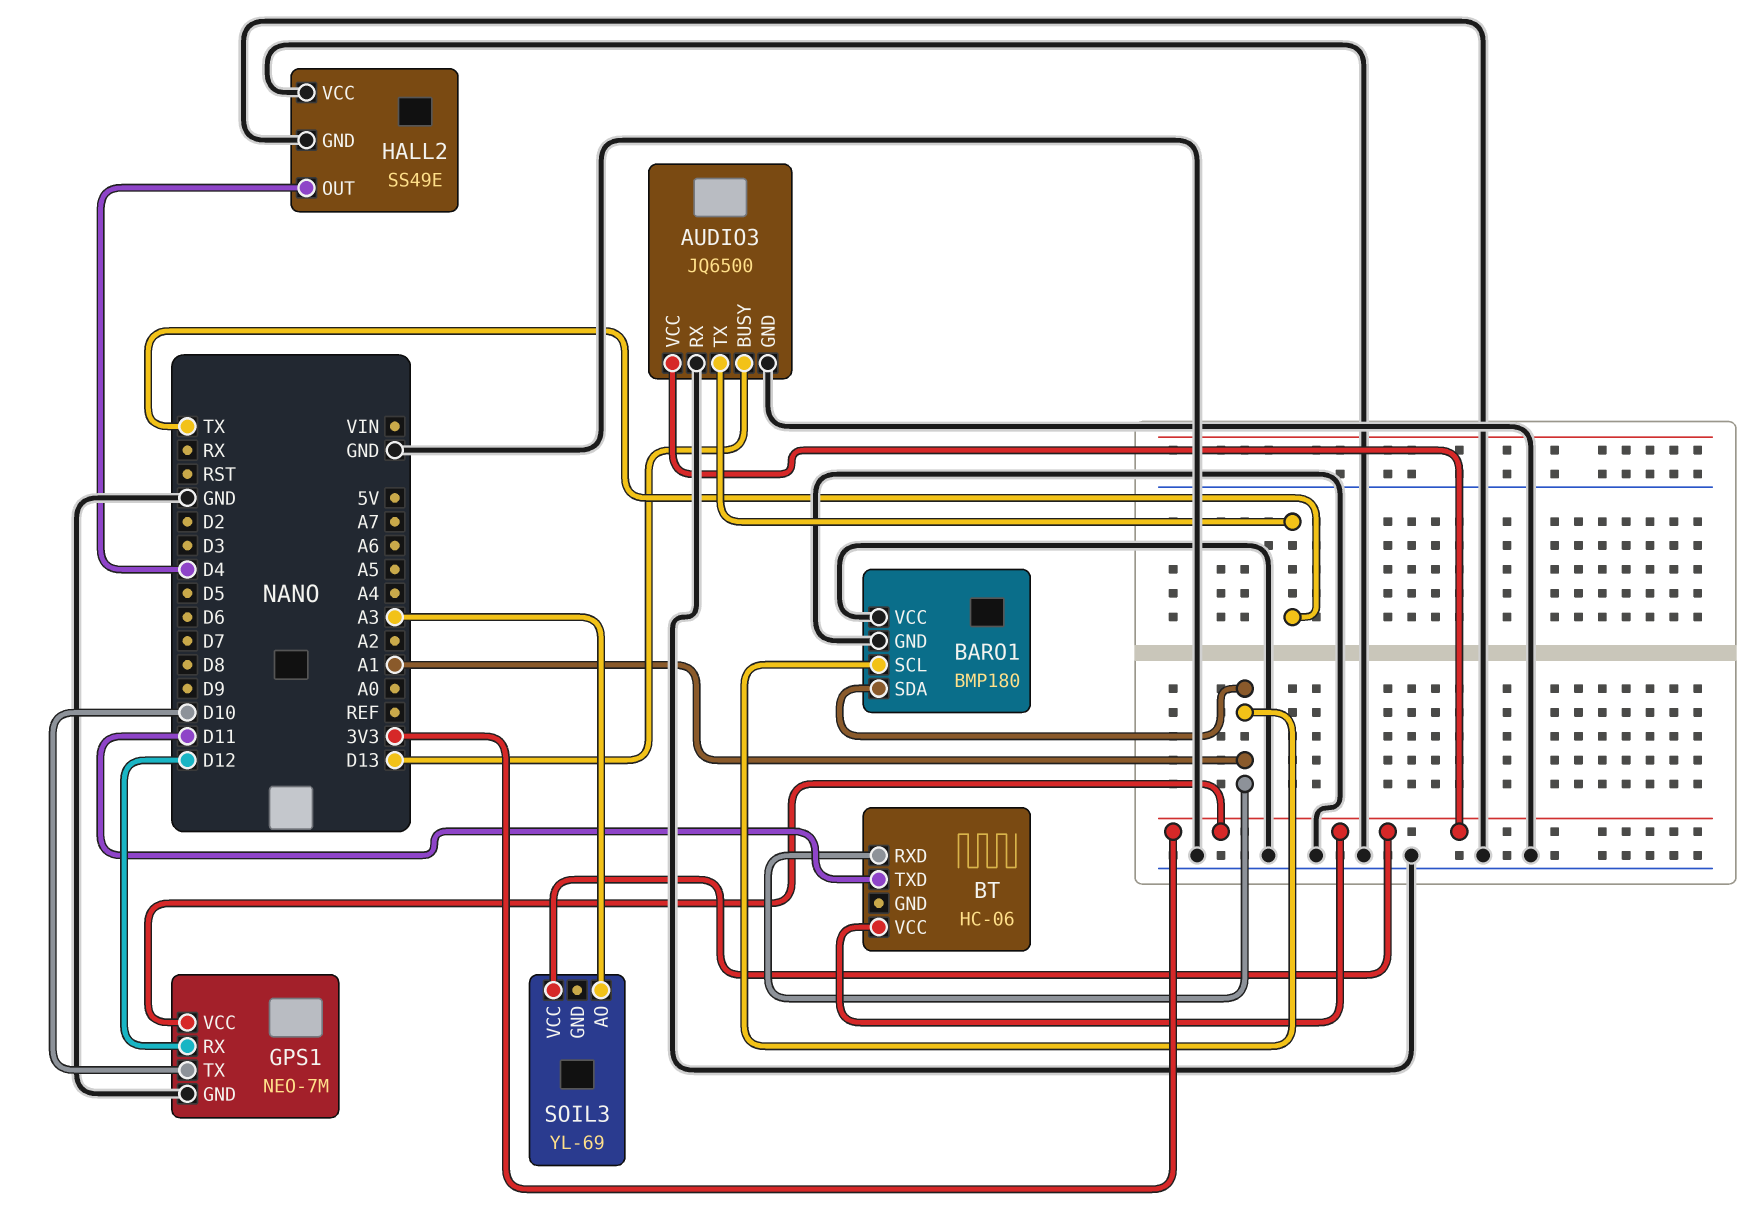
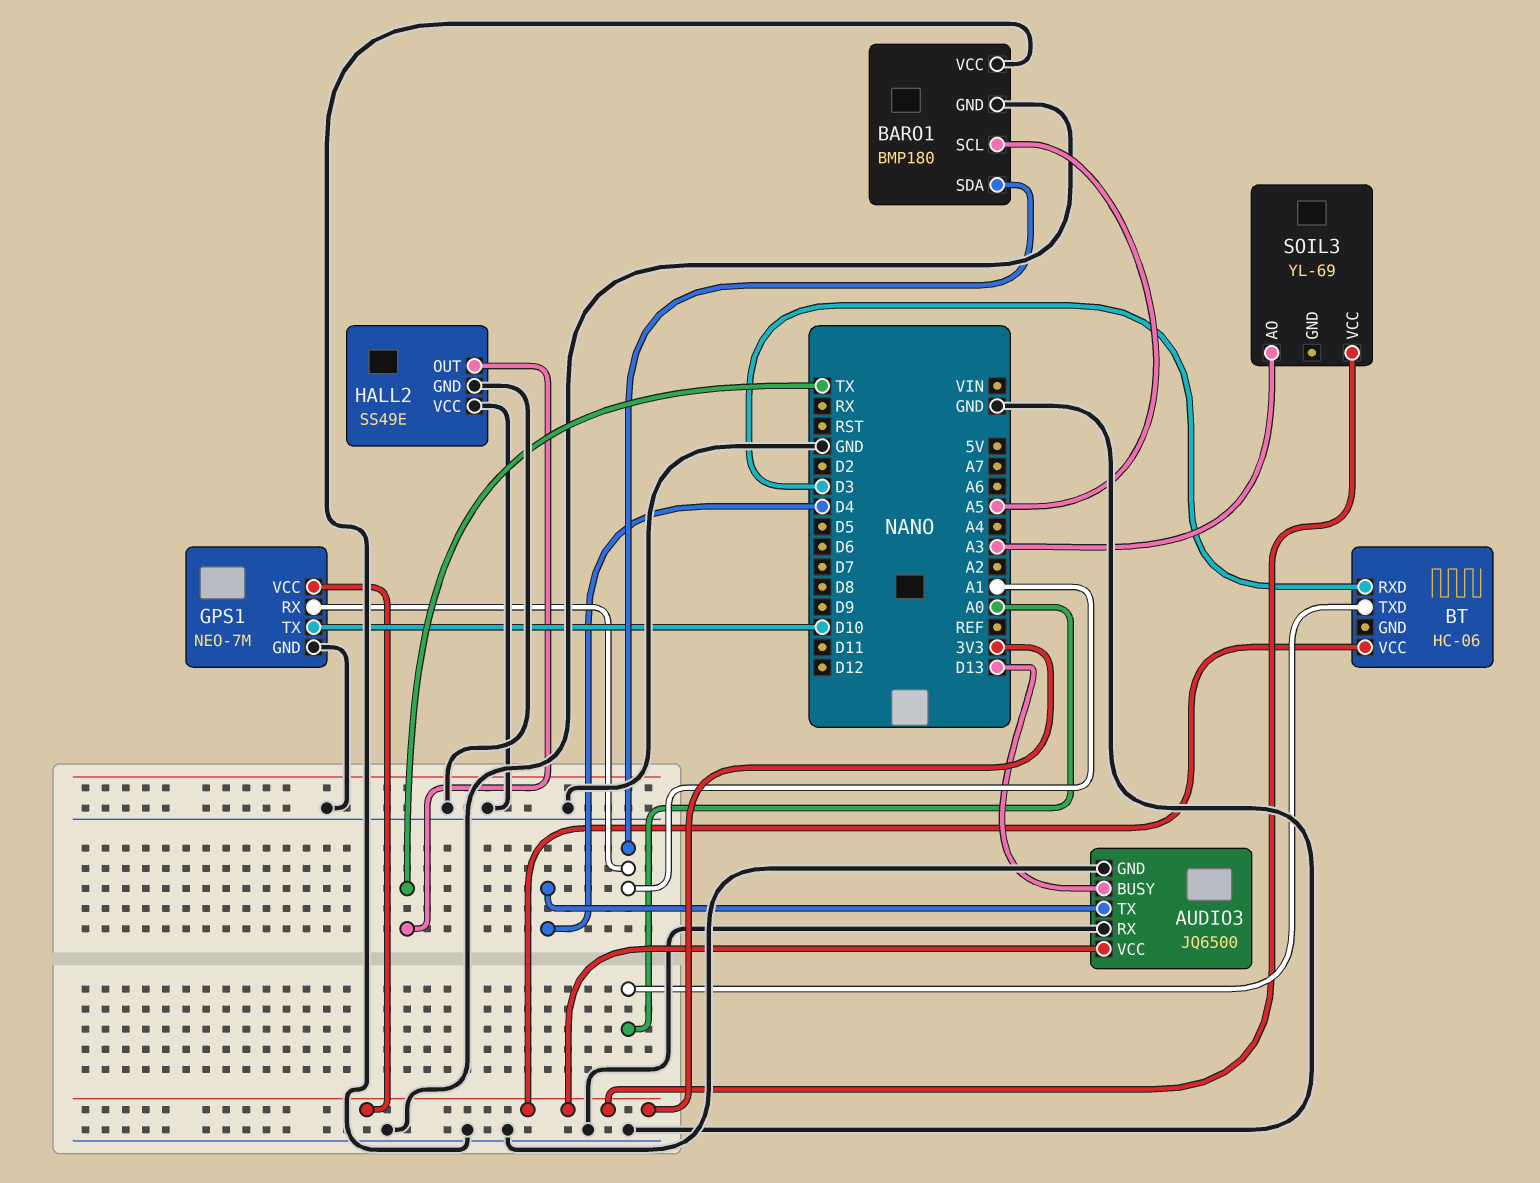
AUDIO3 pin TX: TX -> D4
BARO1 pin SCL: A1 -> A5
BT pin RXD: A1 -> D3
BT pin TXD: D11 -> A0
GPS1 pin RX: D12 -> A1
HALL2 pin OUT: D4 -> TX

